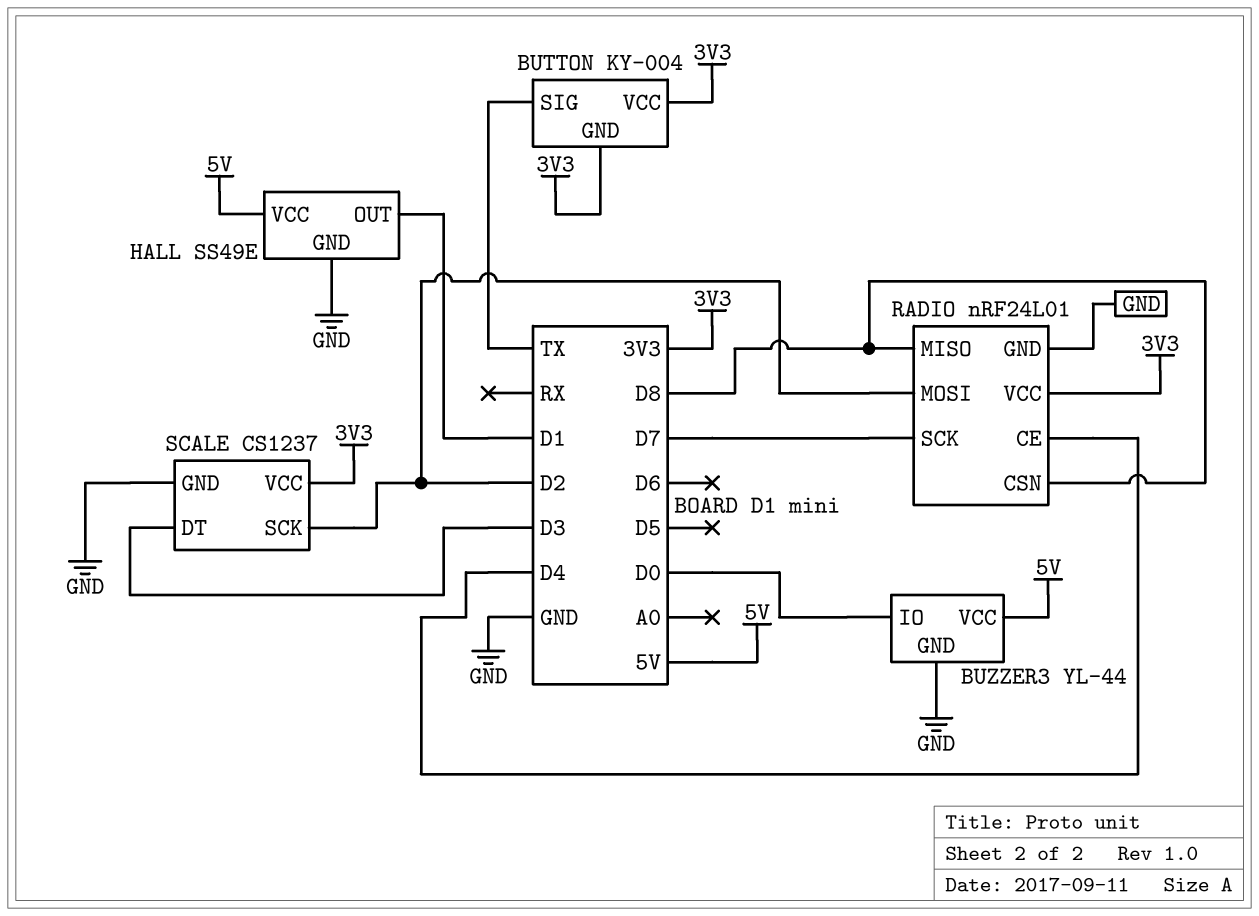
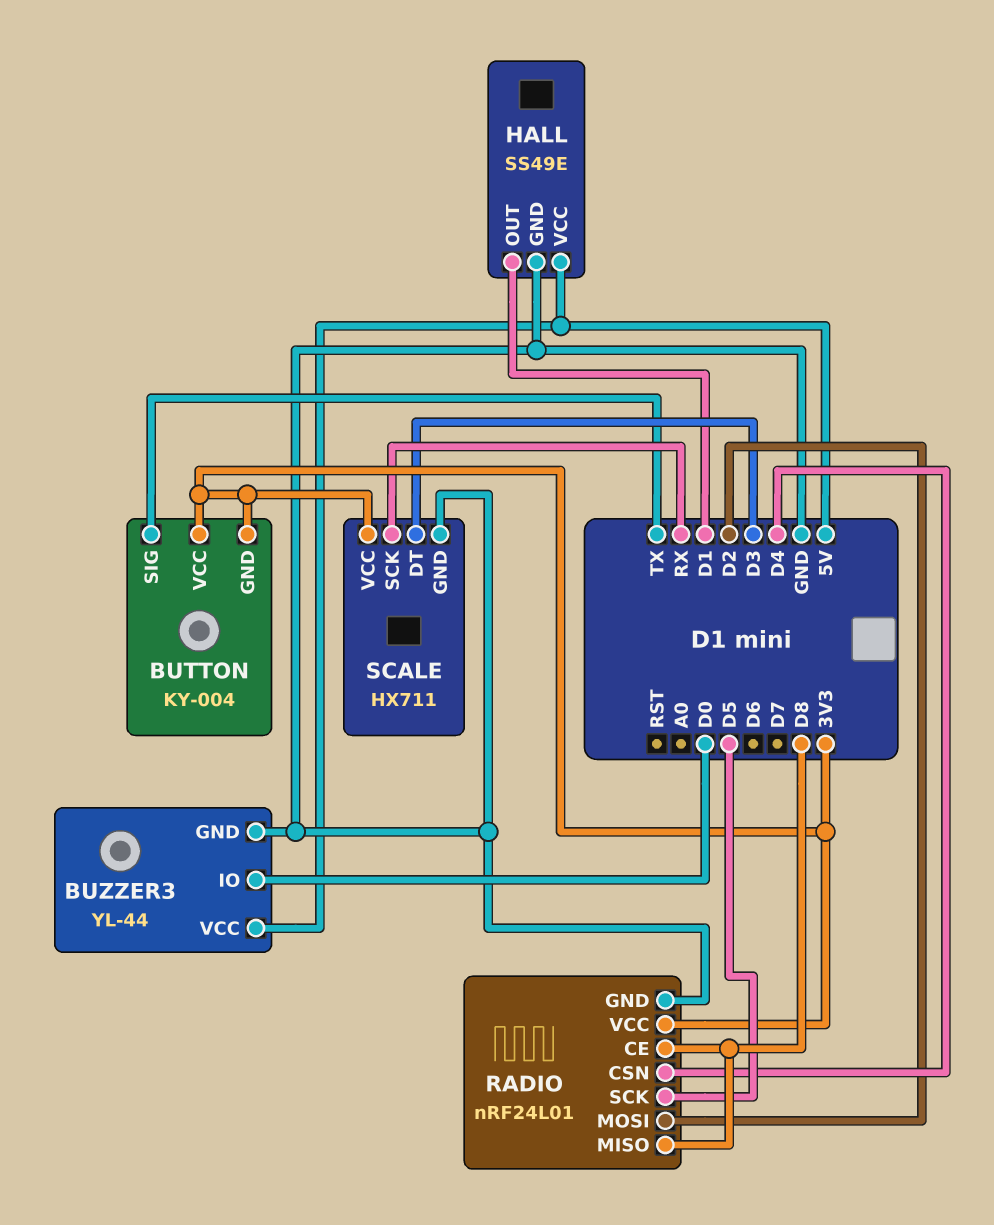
RADIO pin CE: D4 -> D8
RADIO pin CSN: D8 -> D4
RADIO pin SCK: D7 -> D5
SCALE: CS1237 -> HX711
SCALE pin SCK: D2 -> RX

